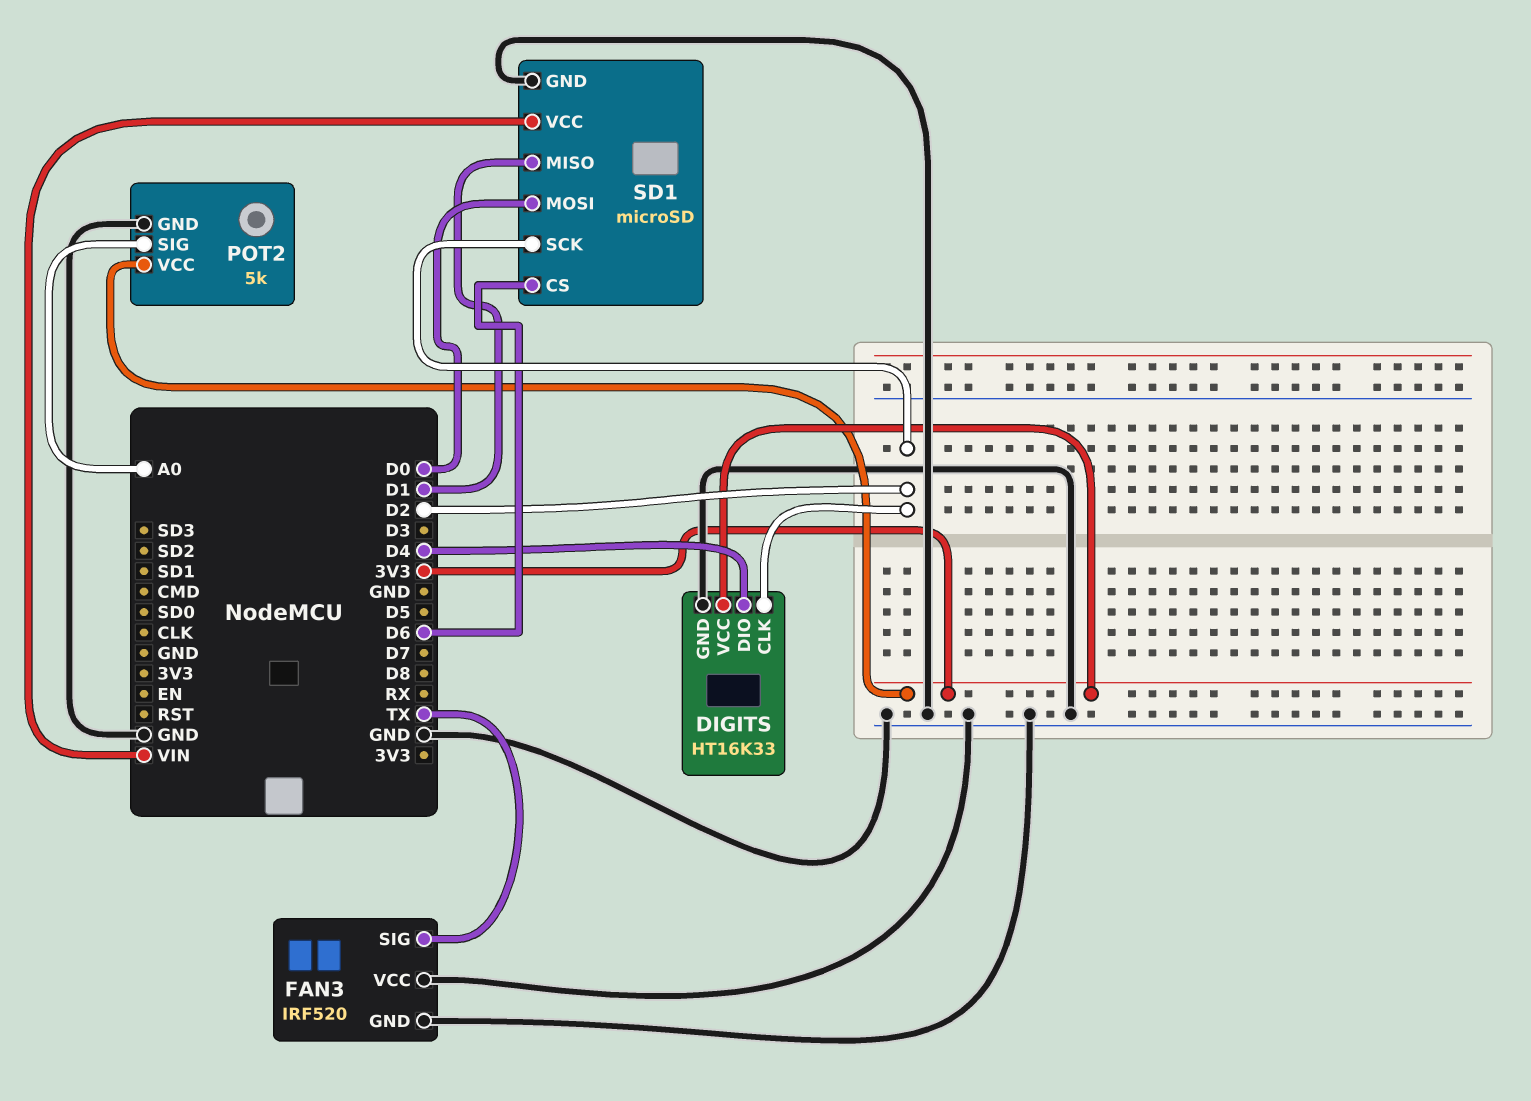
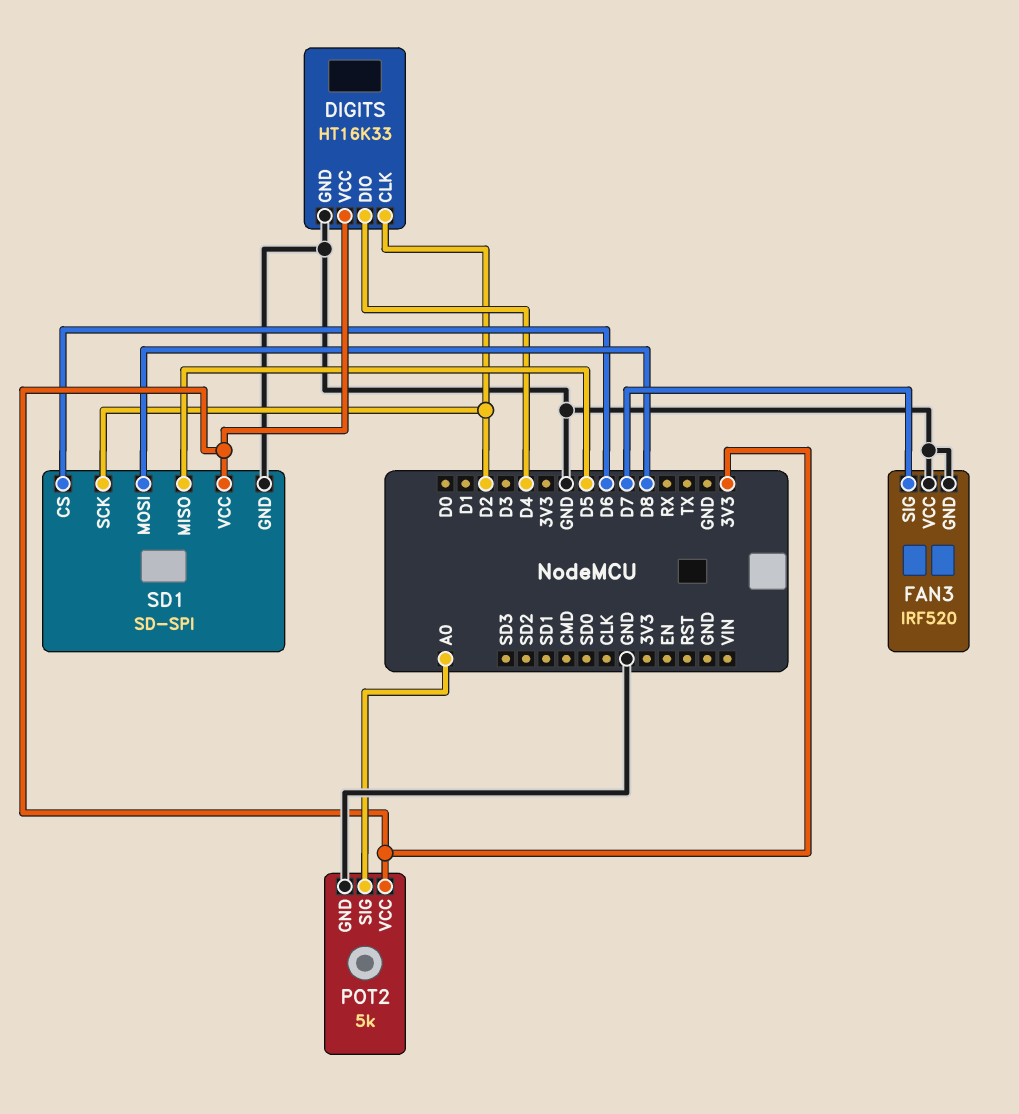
FAN3 pin SIG: TX -> D7
SD1: microSD -> SD-SPI
SD1 pin MISO: D1 -> D5
SD1 pin MOSI: D0 -> D8
SD1 pin VCC: VIN -> 3V3

